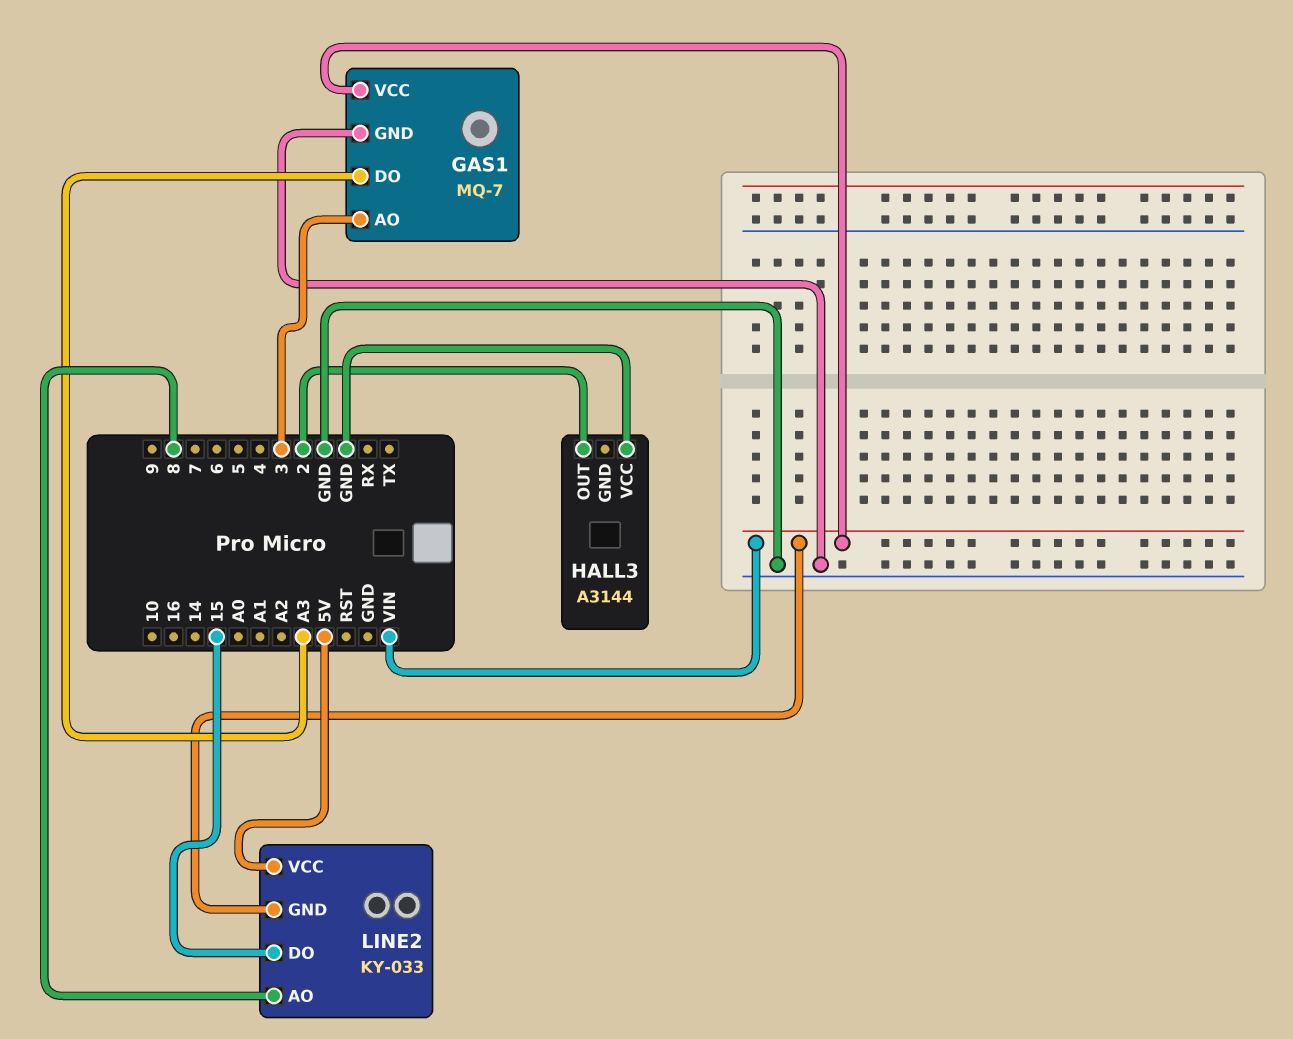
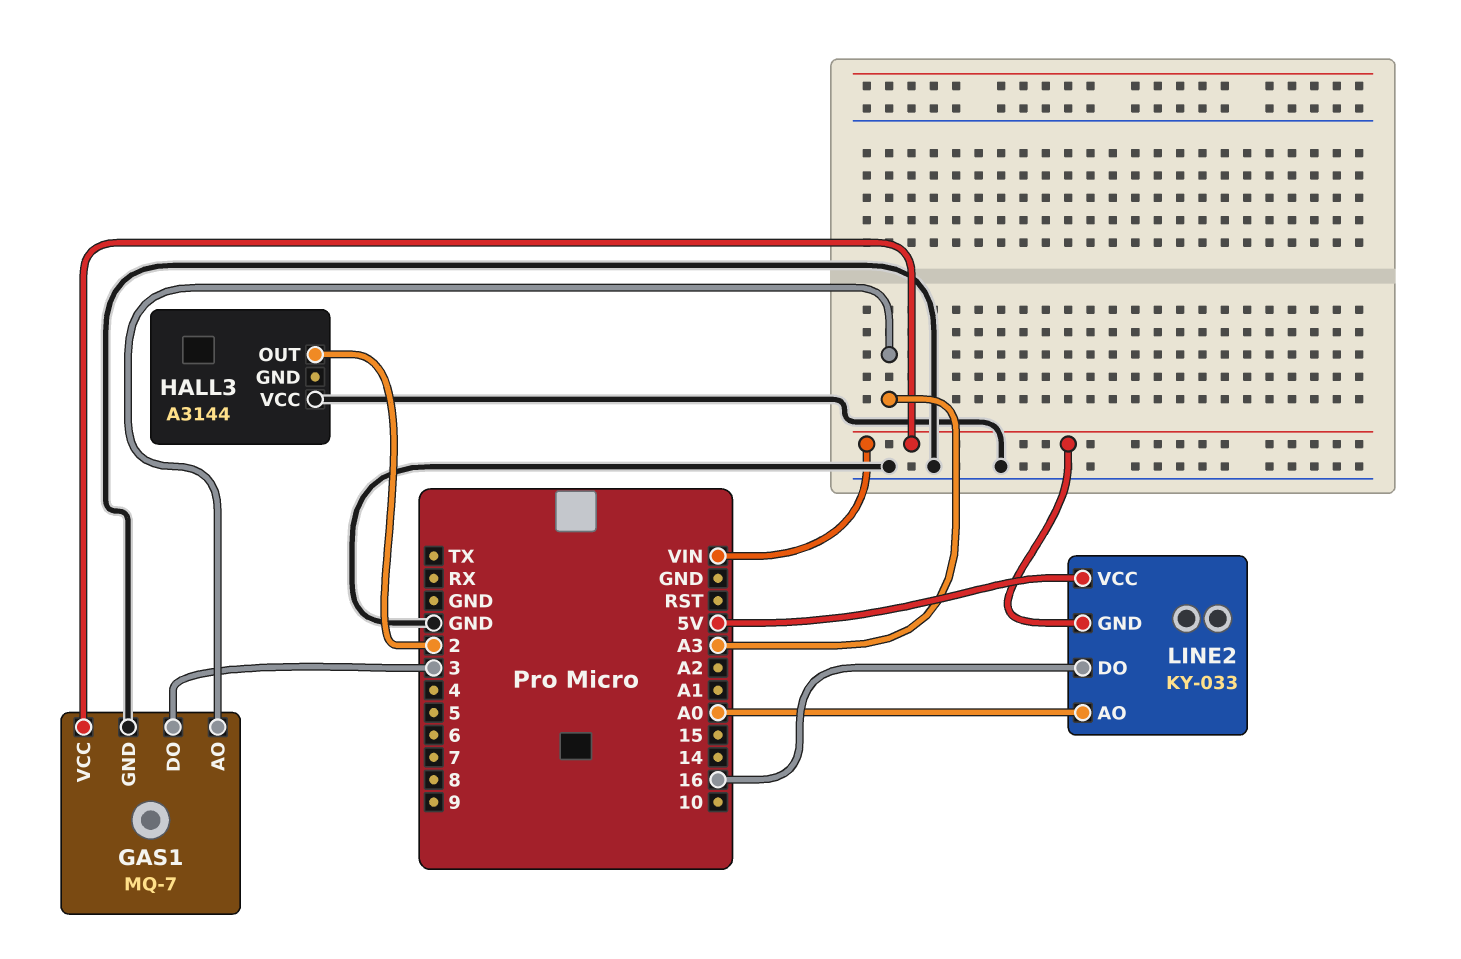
GAS1 pin AO: 3 -> A3
GAS1 pin DO: A3 -> 3
LINE2 pin AO: 8 -> A0
LINE2 pin DO: 15 -> 16

